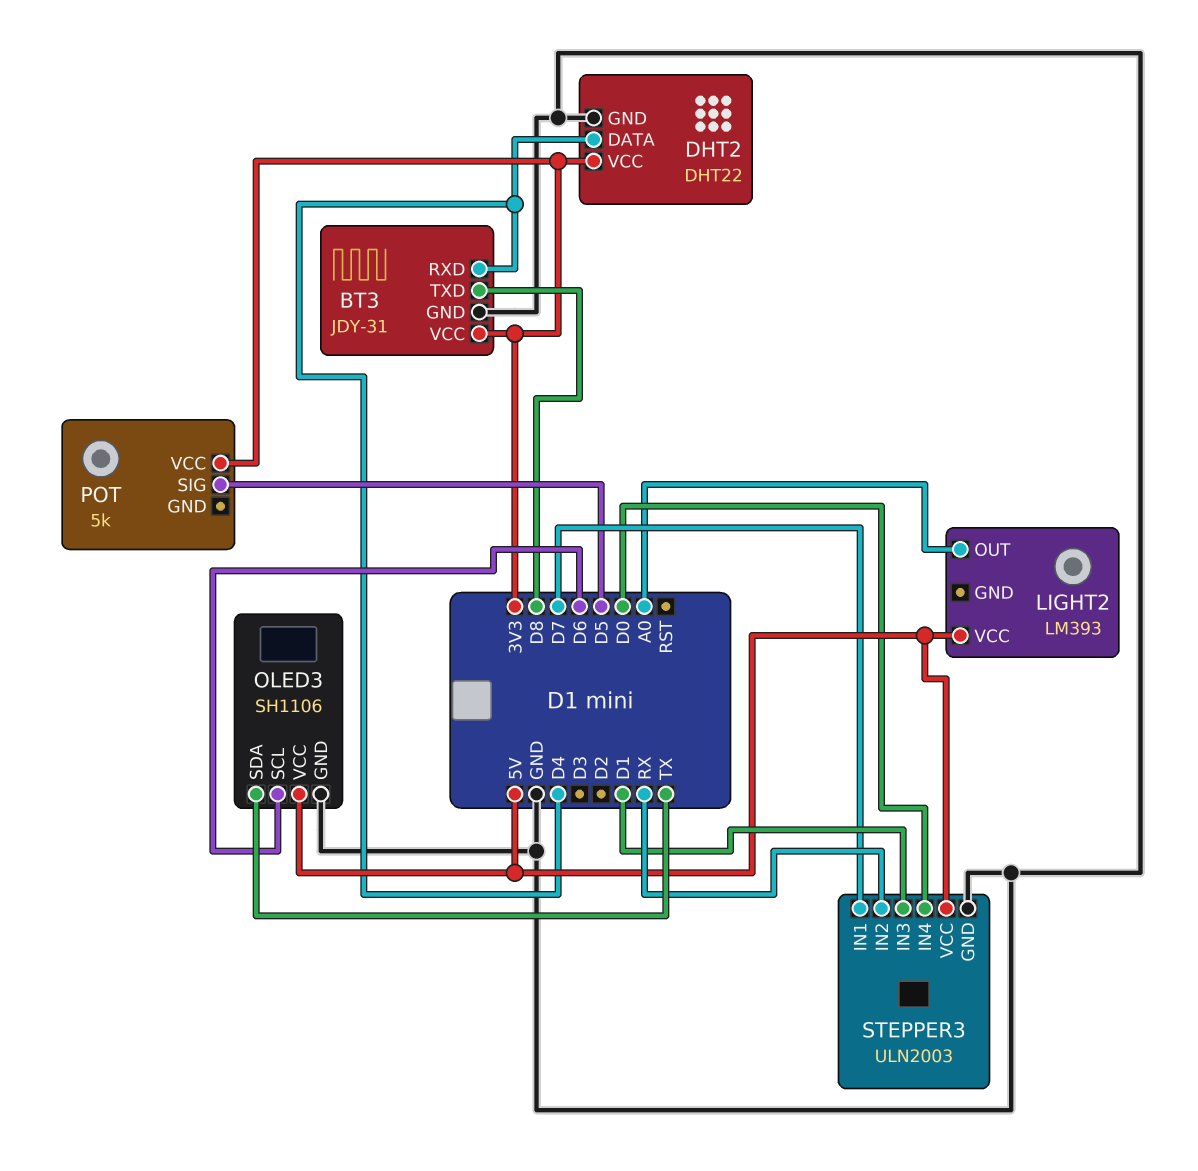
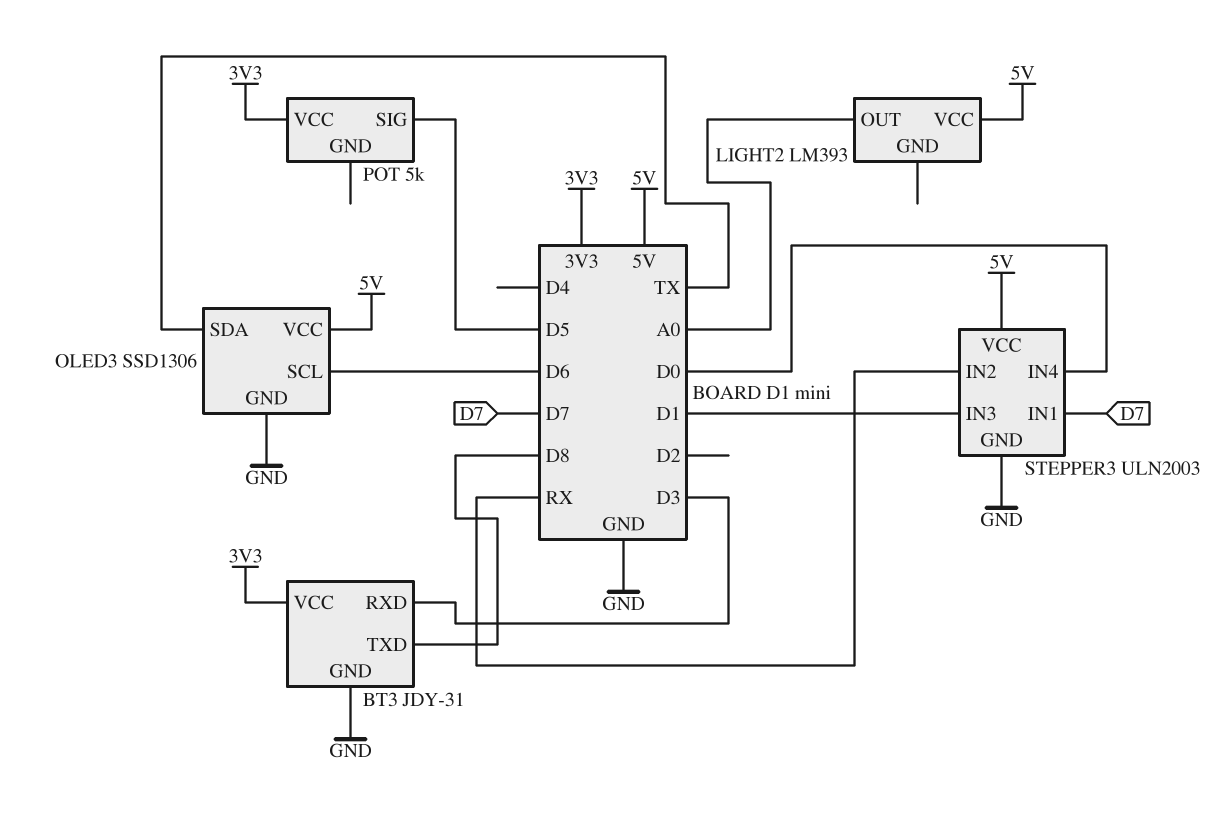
BT3 pin RXD: D4 -> D3
DHT2: DHT22 -> none
DHT2 pin DATA: D4 -> none
DHT2 pin GND: GND -> none
DHT2 pin VCC: 3V3 -> none
OLED3: SH1106 -> SSD1306

